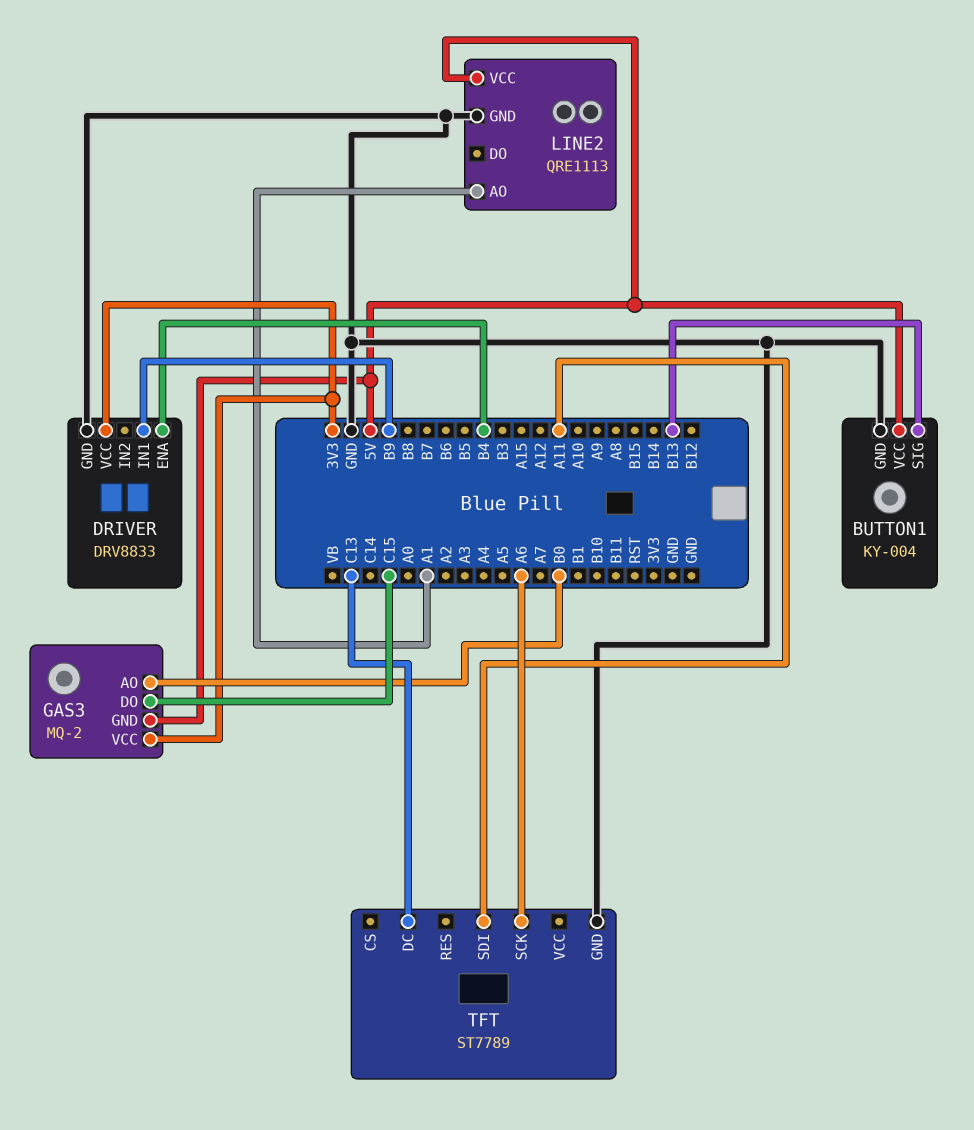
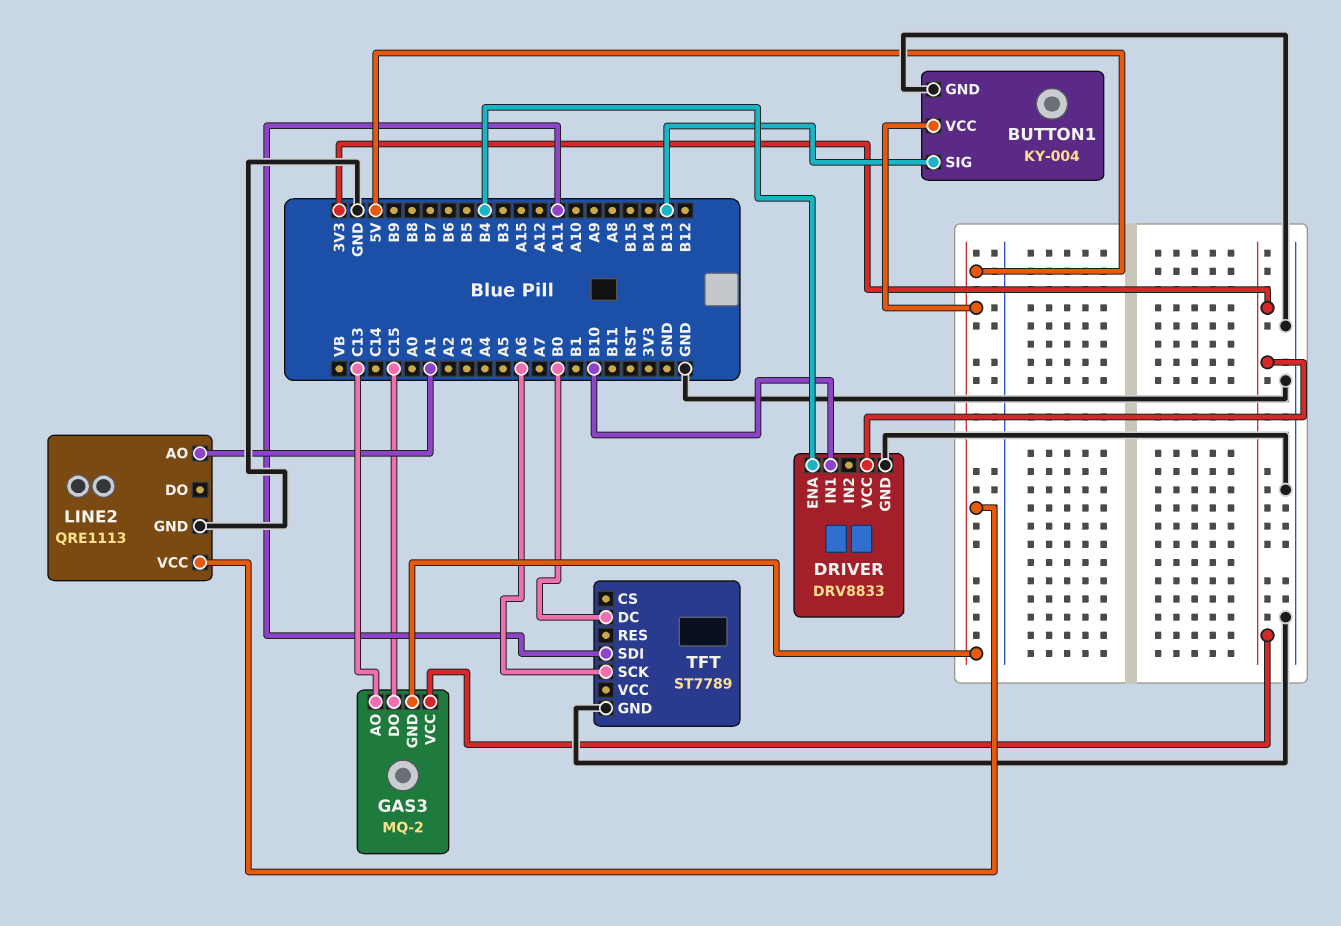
DRIVER pin IN1: B9 -> B10
GAS3 pin AO: B0 -> C13
TFT pin DC: C13 -> B0

